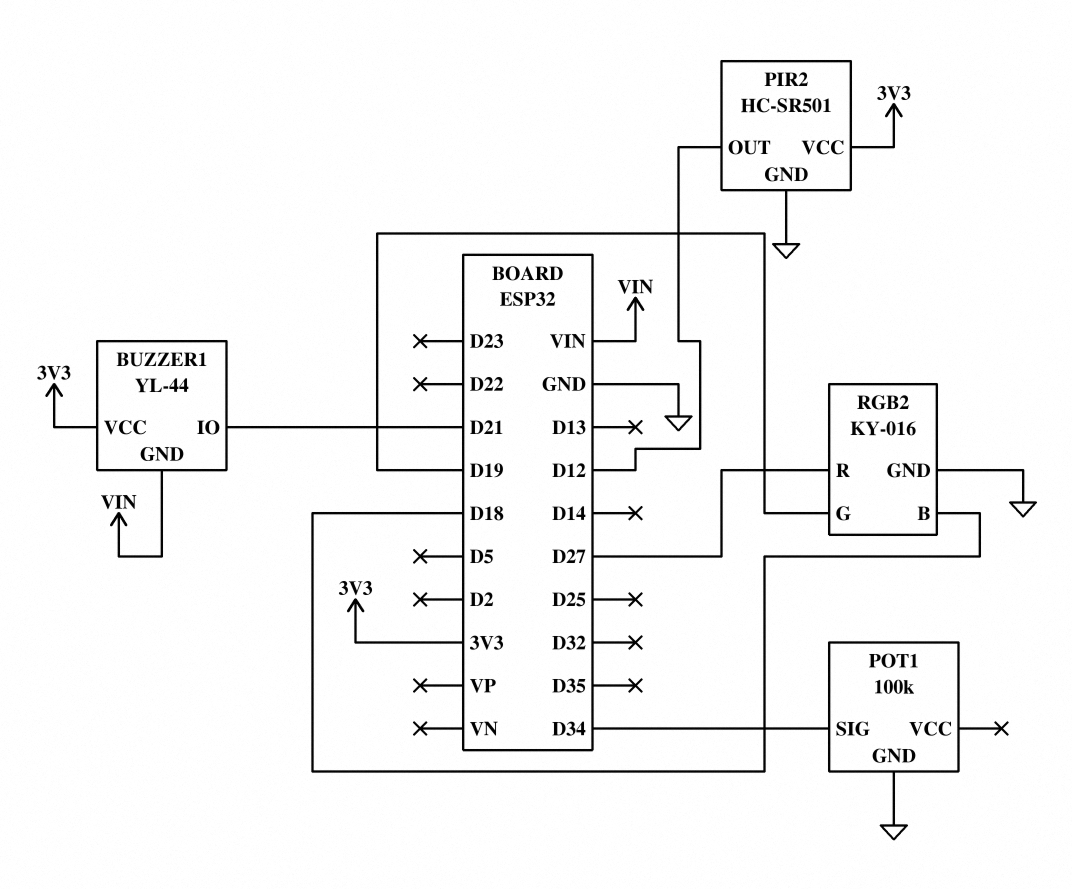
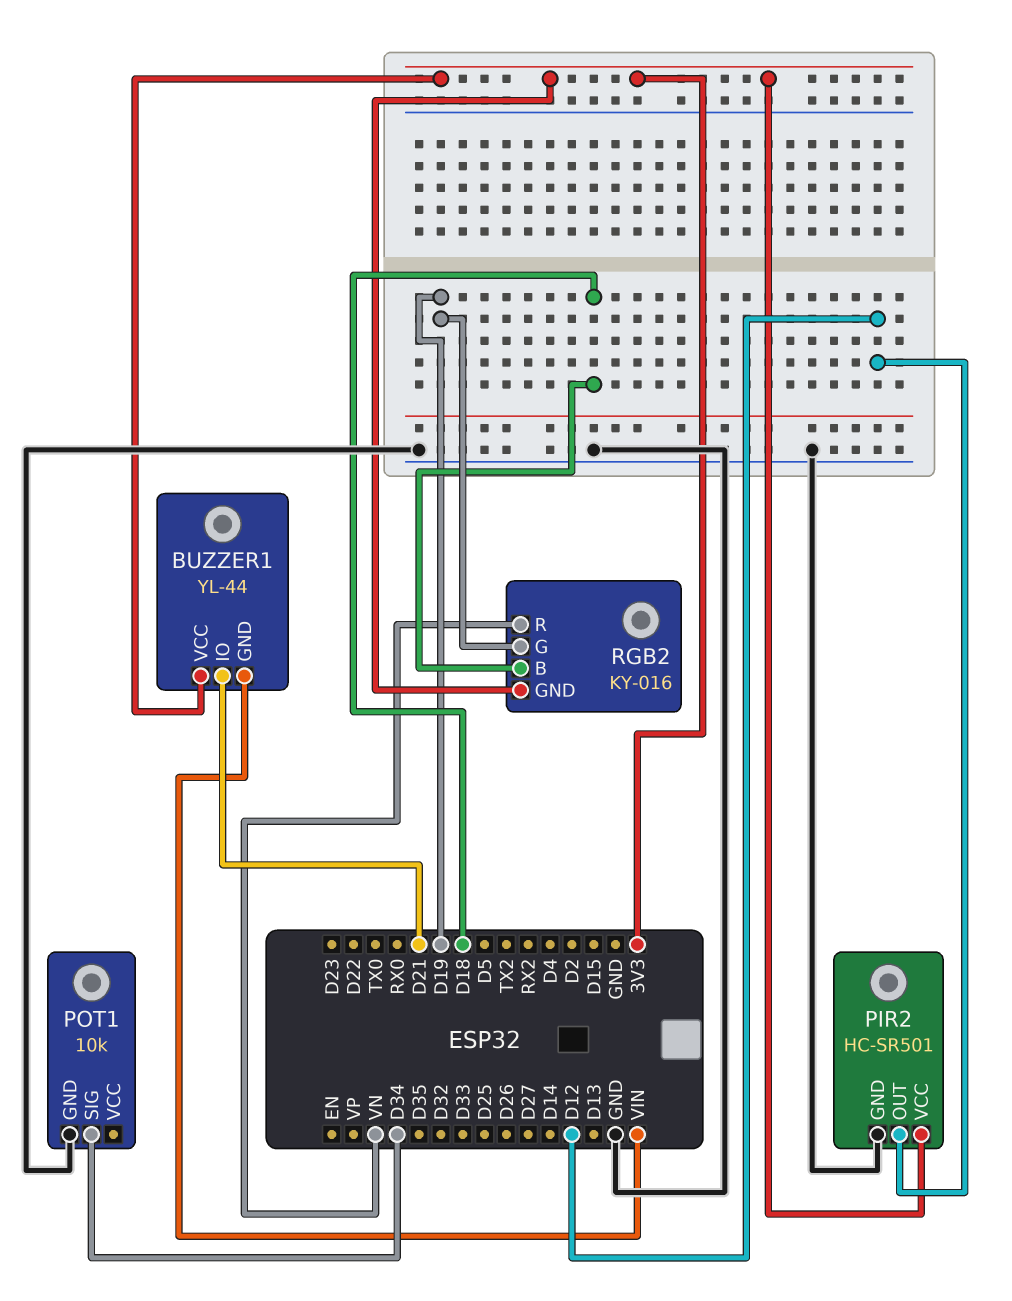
POT1: 100k -> 10k
RGB2 pin GND: GND -> 3V3
RGB2 pin R: D27 -> VN

